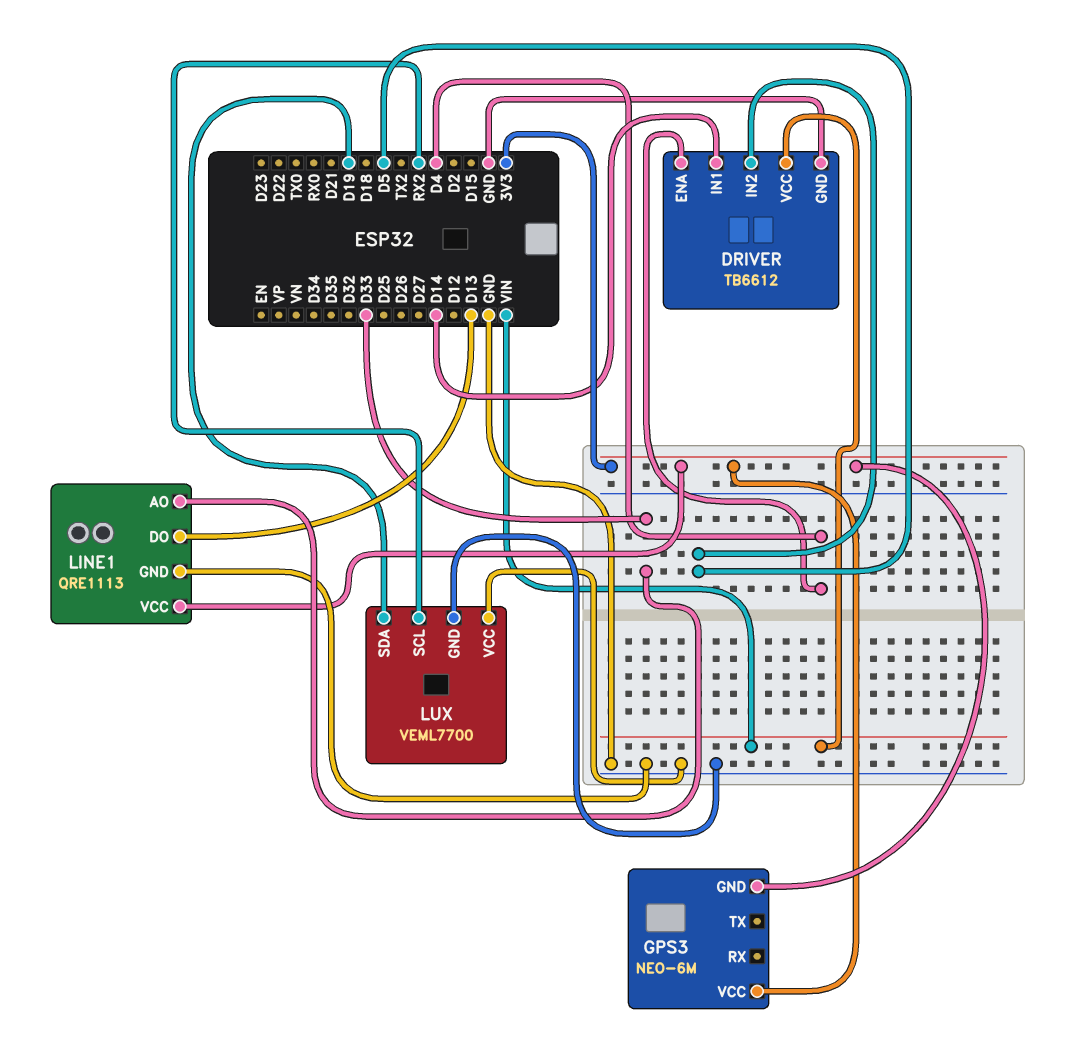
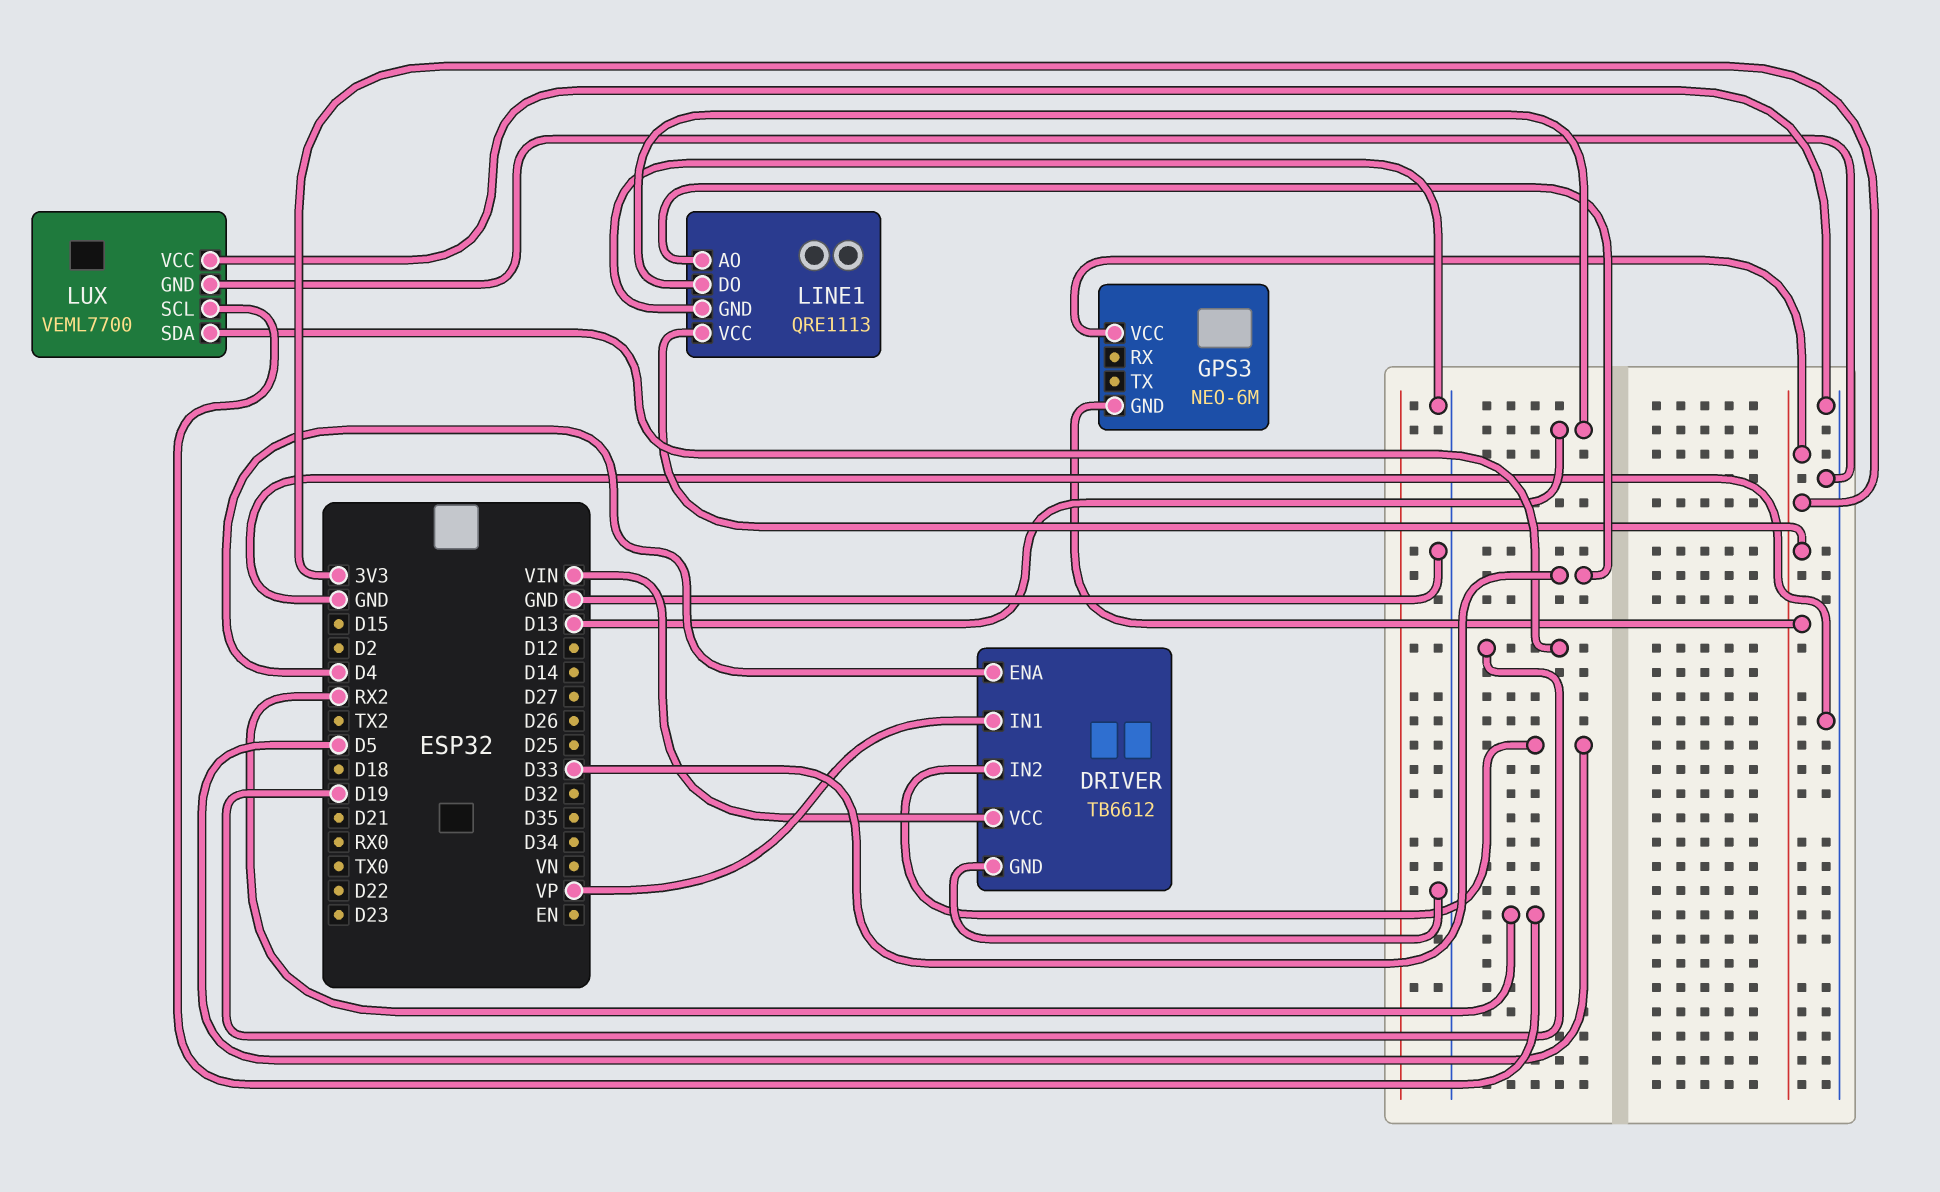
DRIVER pin IN1: D14 -> VP

